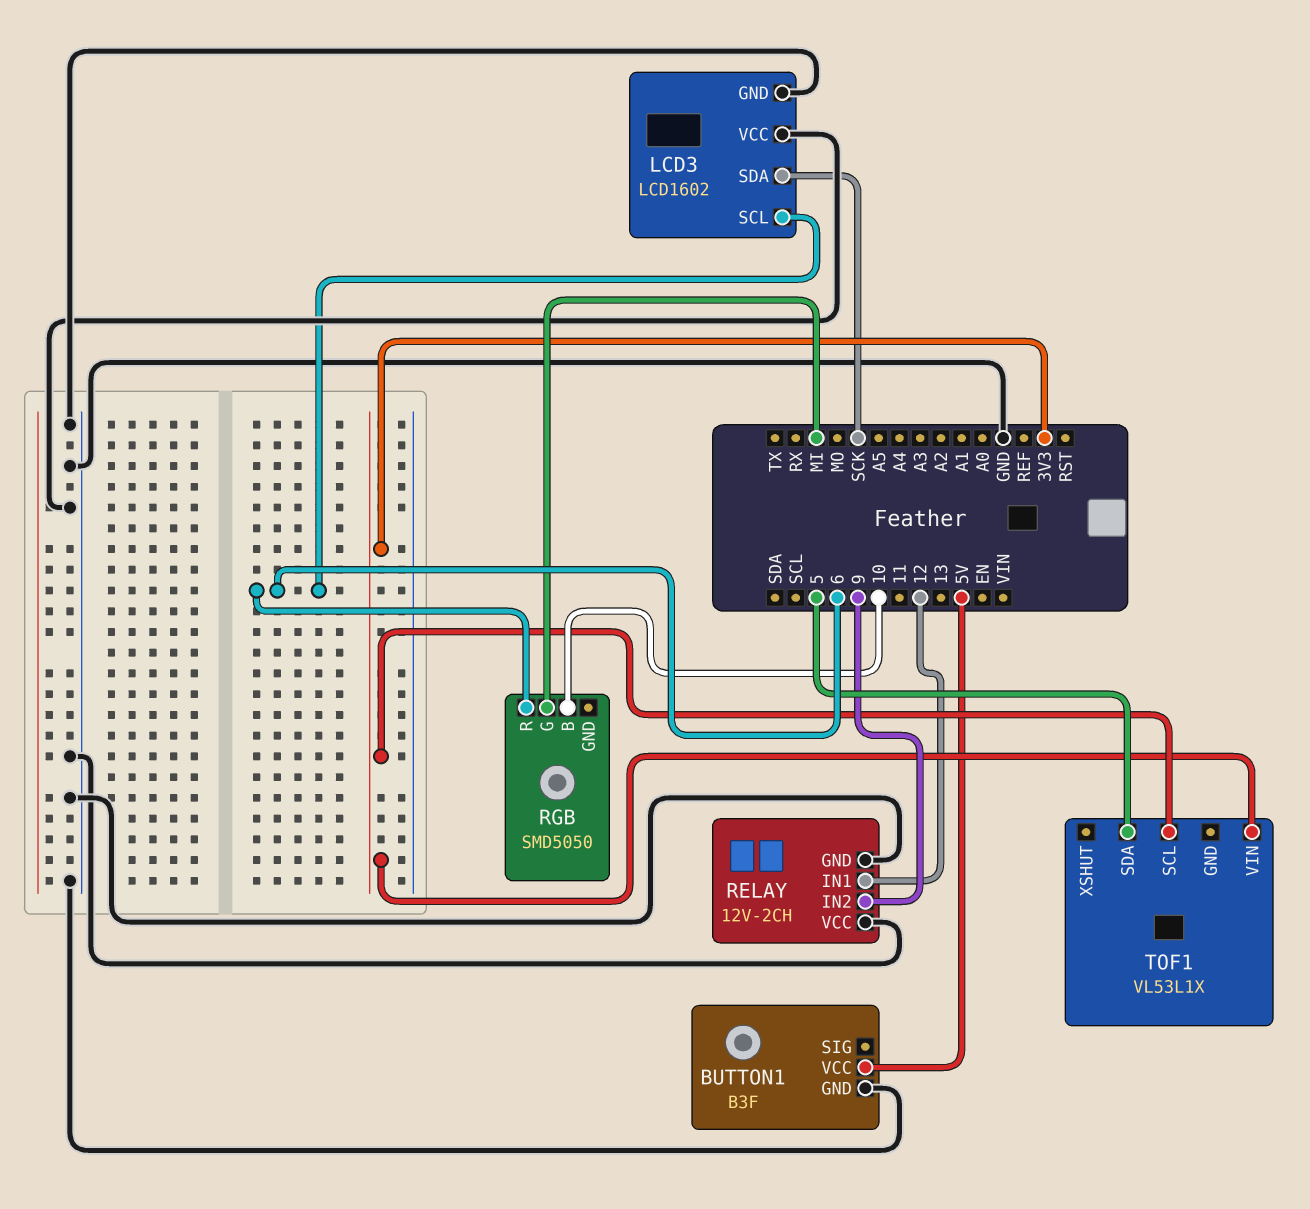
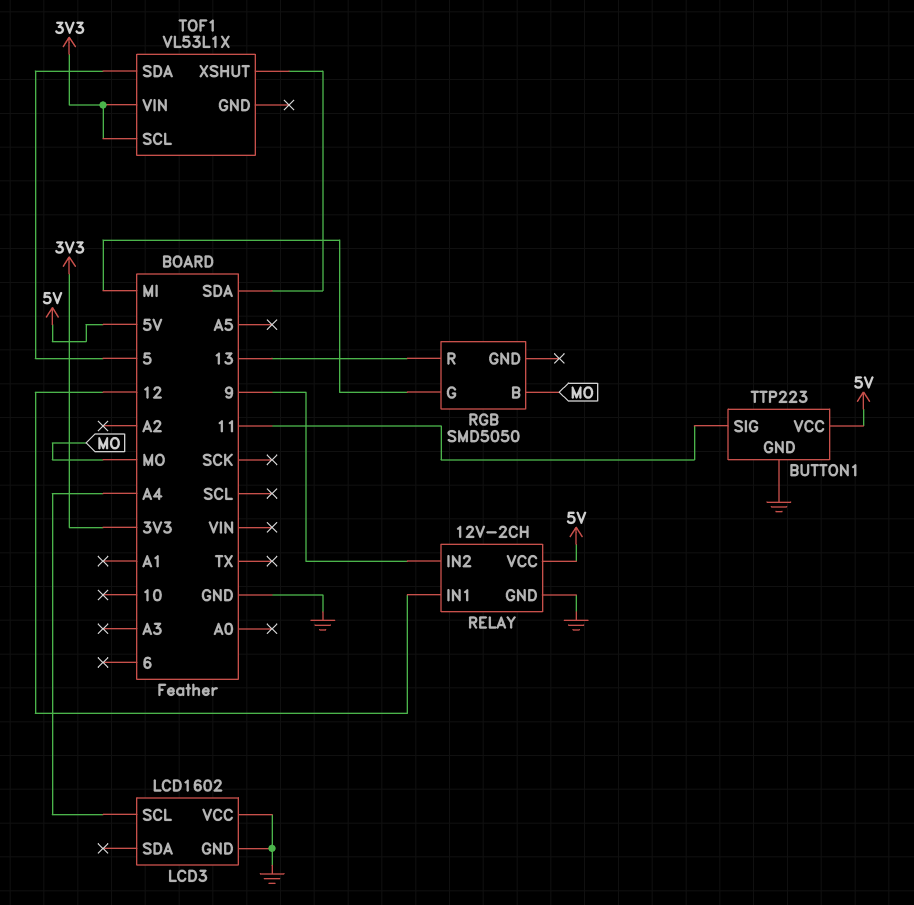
BUTTON1: B3F -> TTP223
BUTTON1 pin SIG: none -> 11
LCD3 pin SCL: 6 -> A4
LCD3 pin SDA: SCK -> none
RELAY pin VCC: GND -> 5V
RGB pin B: 10 -> MO
RGB pin R: 6 -> 13
TOF1 pin XSHUT: none -> SDA

